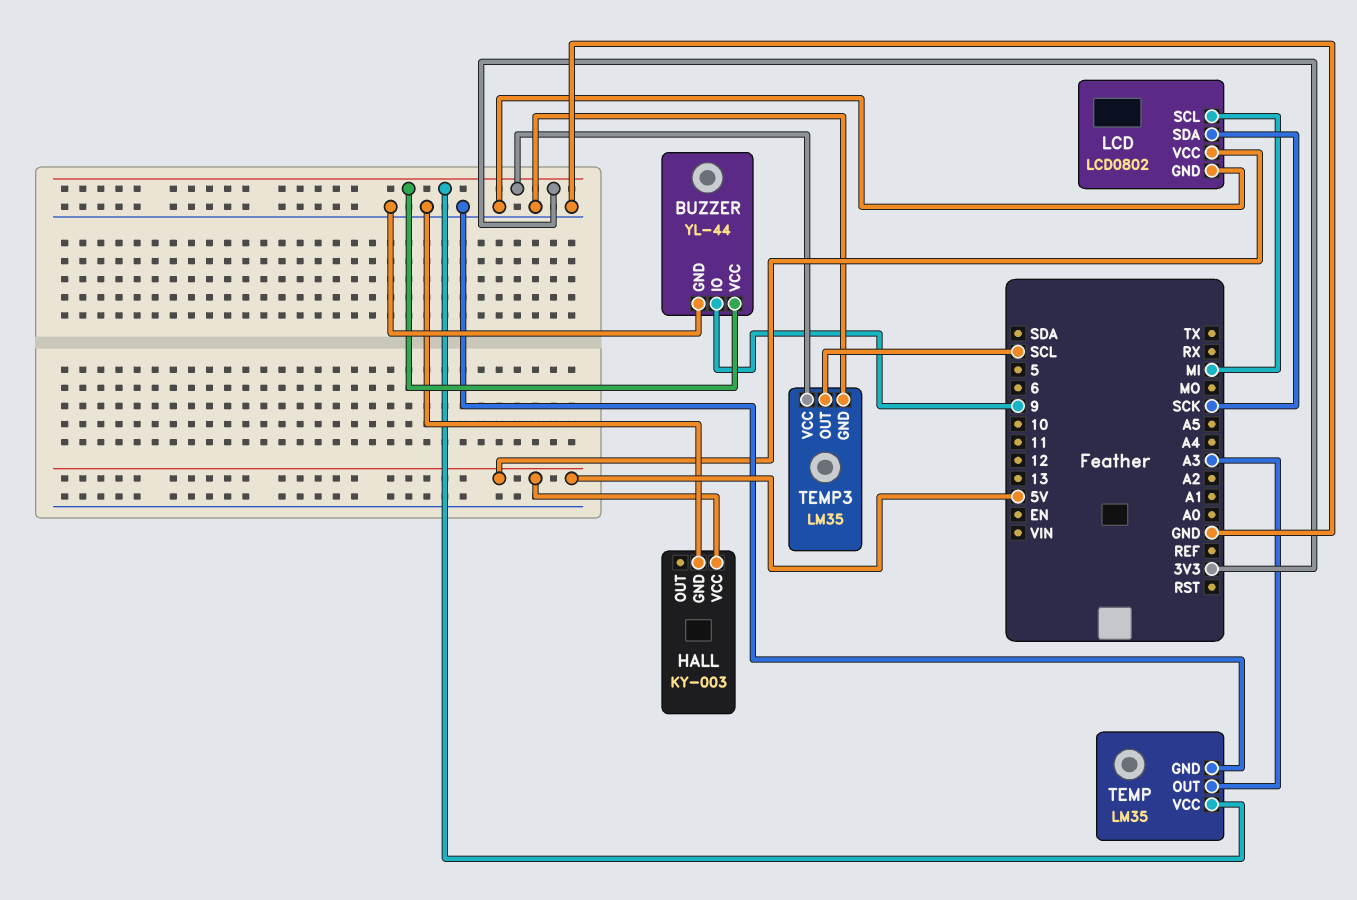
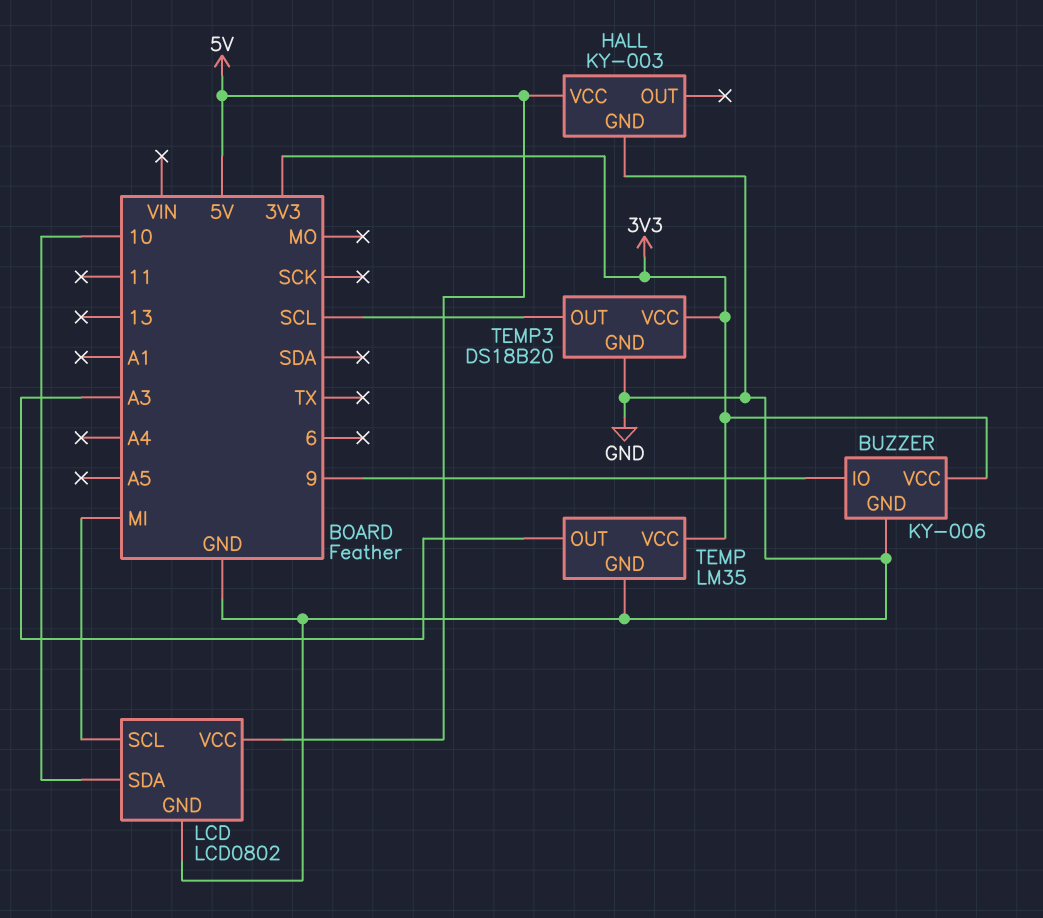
BUZZER: YL-44 -> KY-006
LCD pin SDA: SCK -> 10
TEMP3: LM35 -> DS18B20

